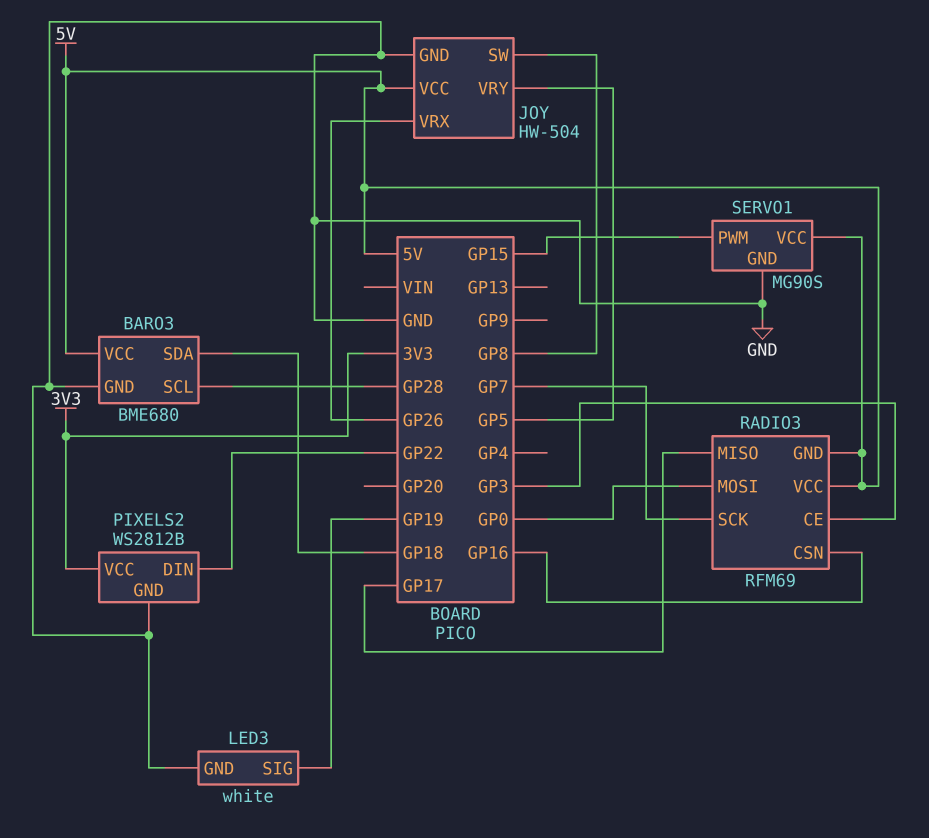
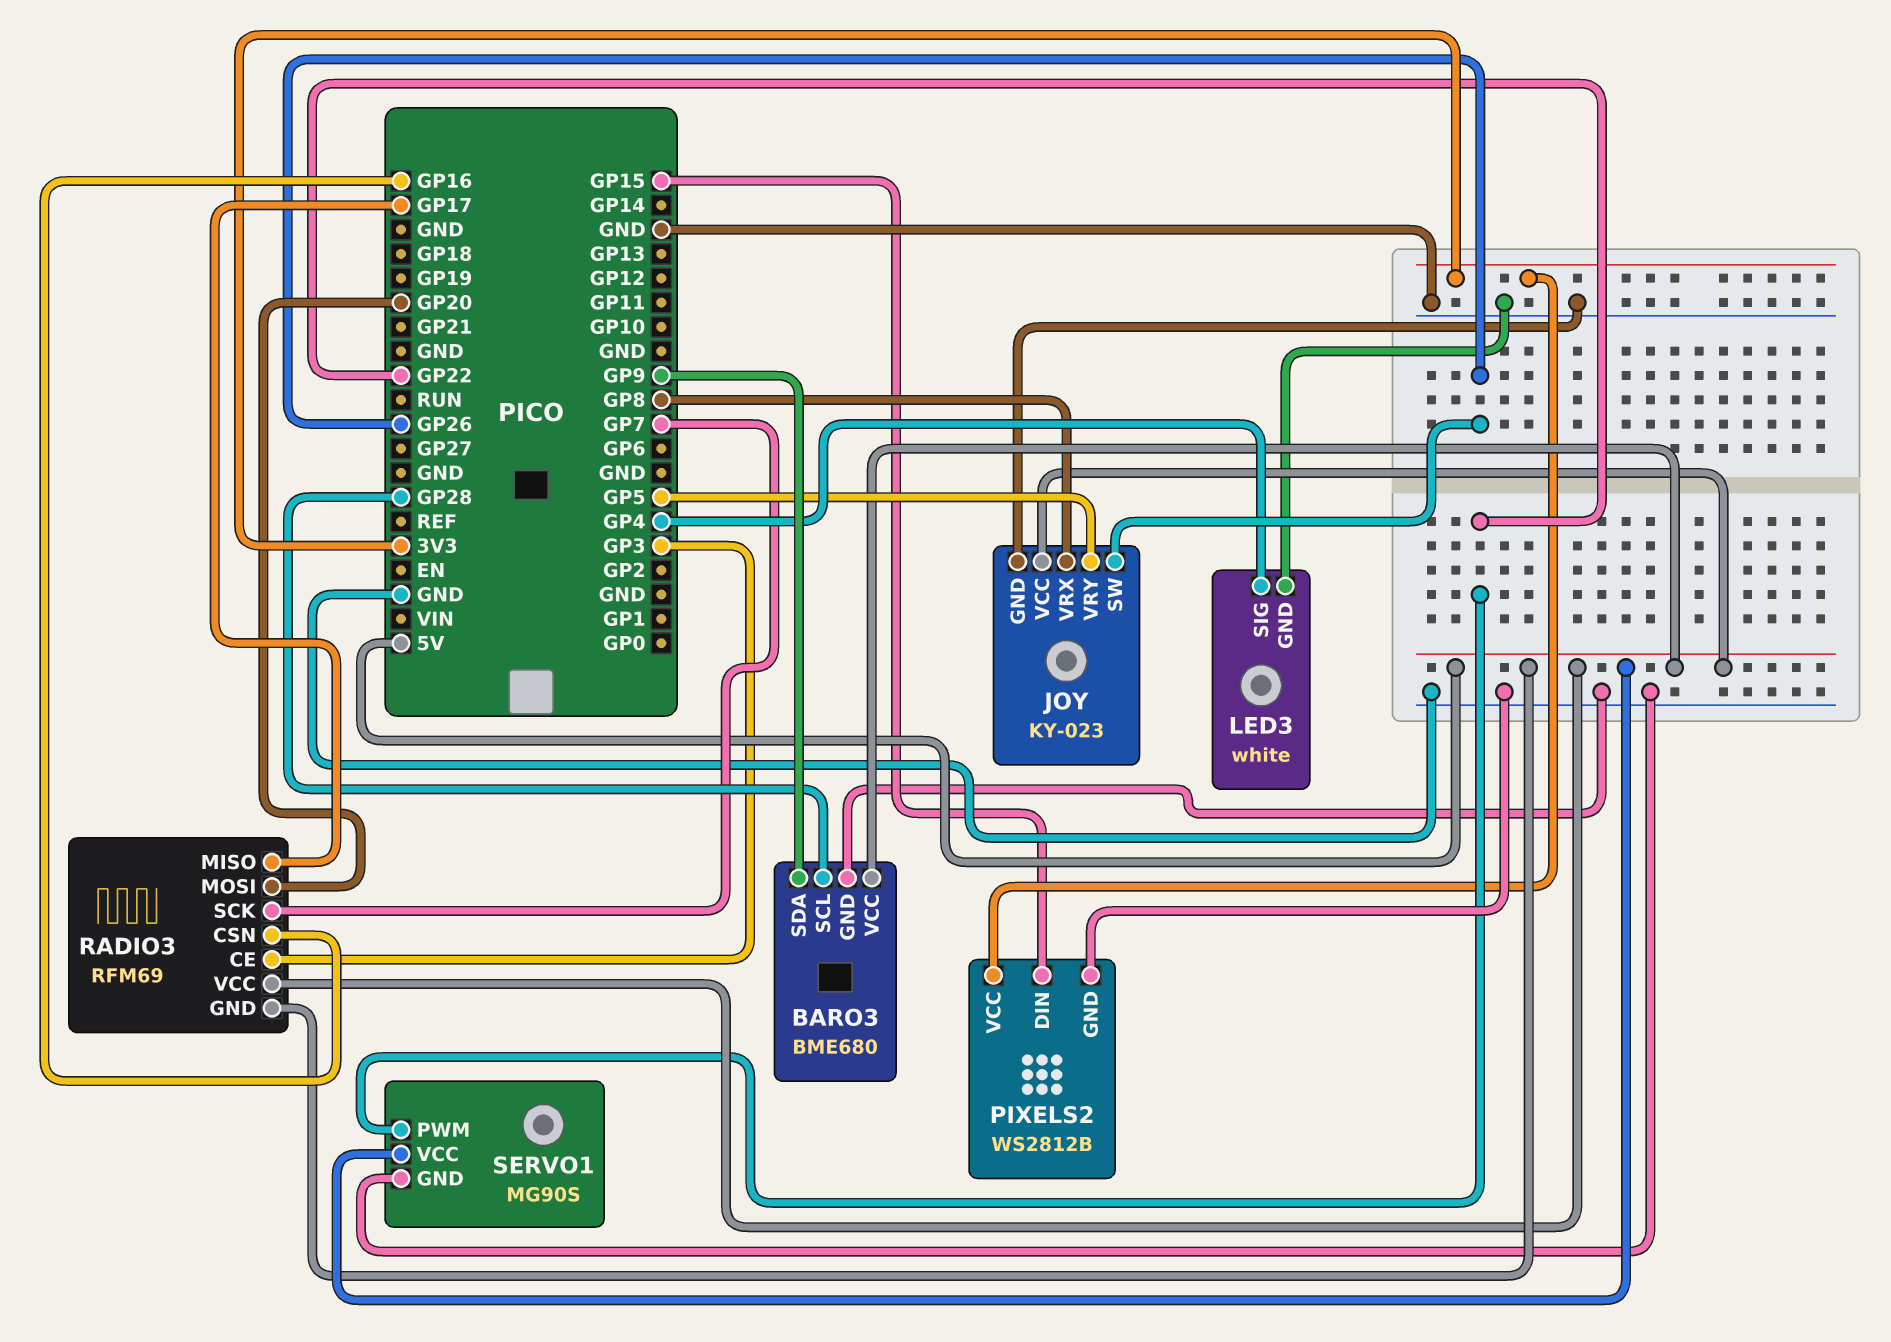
BARO3 pin SDA: GP18 -> GP9
JOY: HW-504 -> KY-023
JOY pin SW: GP8 -> GP26
JOY pin VRX: GP26 -> GP8
LED3 pin SIG: GP19 -> GP4
PIXELS2 pin DIN: GP22 -> GP15
RADIO3 pin MOSI: GP0 -> GP20
SERVO1 pin PWM: GP15 -> GP22

